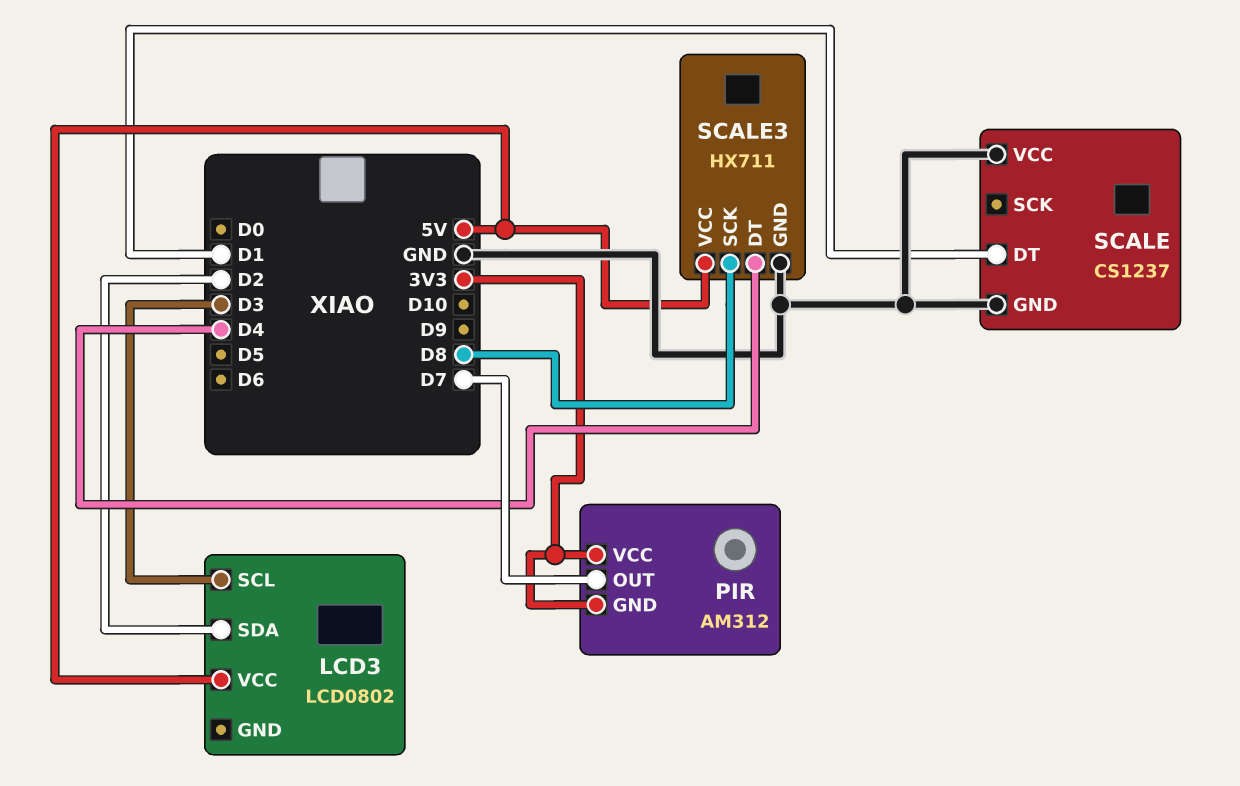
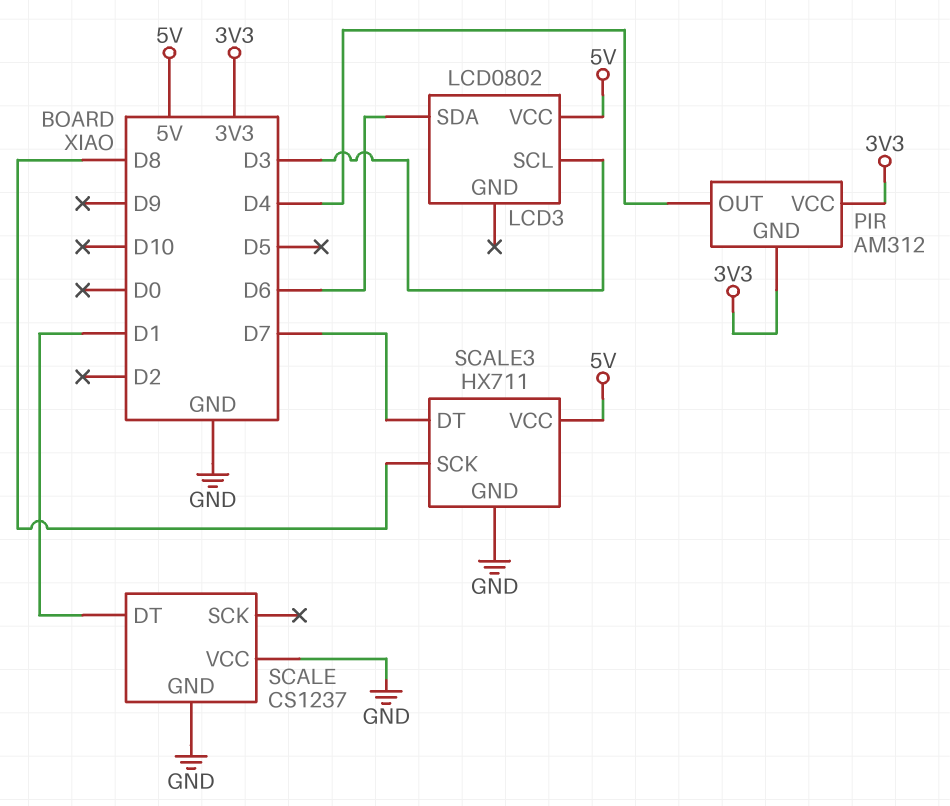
LCD3 pin SDA: D2 -> D6
PIR pin OUT: D7 -> D4
SCALE3 pin DT: D4 -> D7

